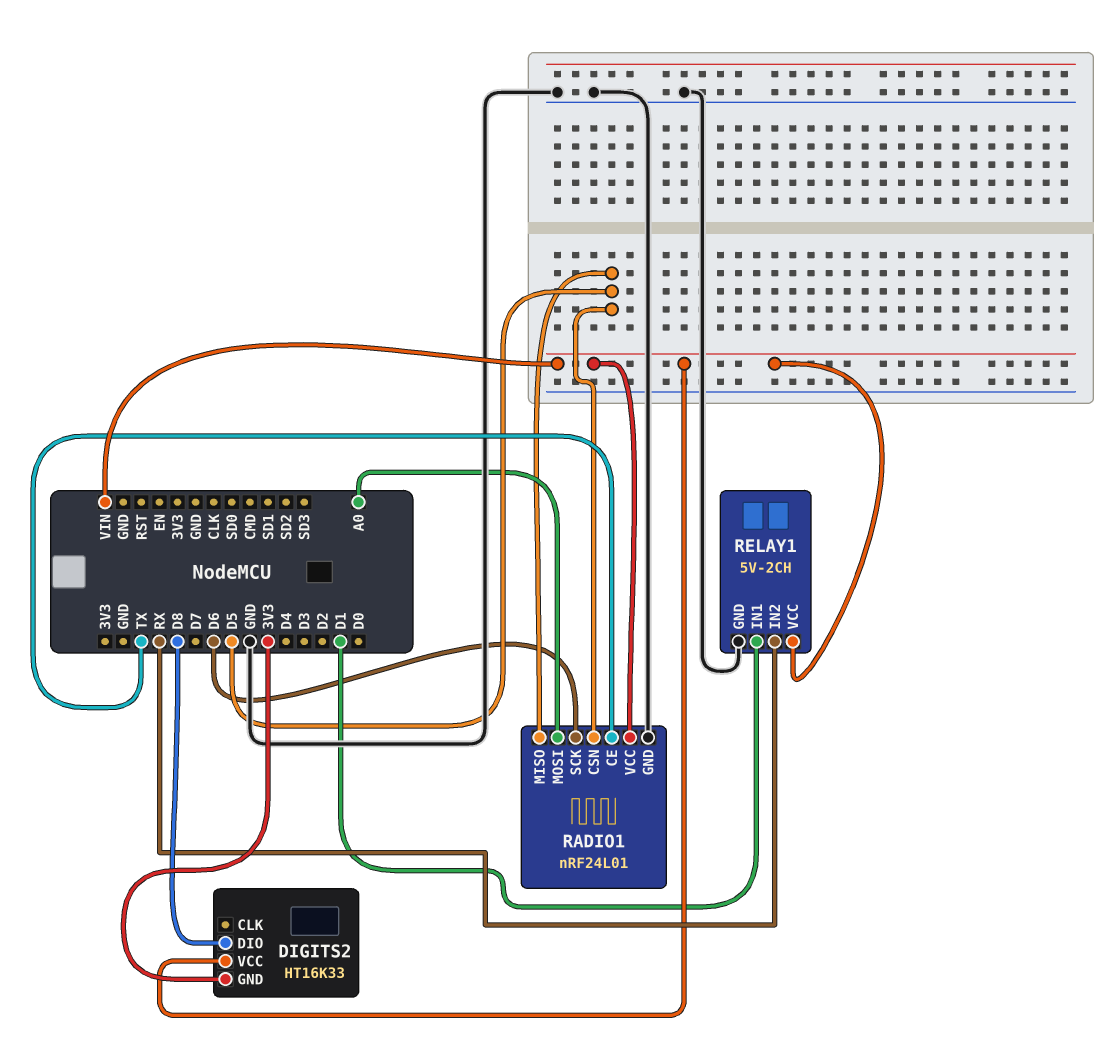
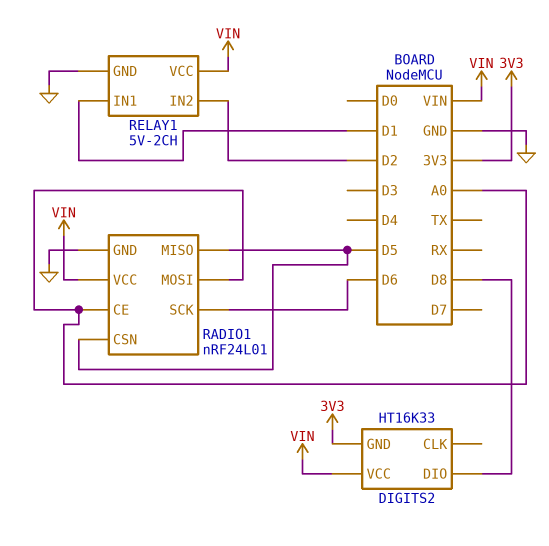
RADIO1 pin CE: TX -> A0
RELAY1 pin IN2: RX -> D2

